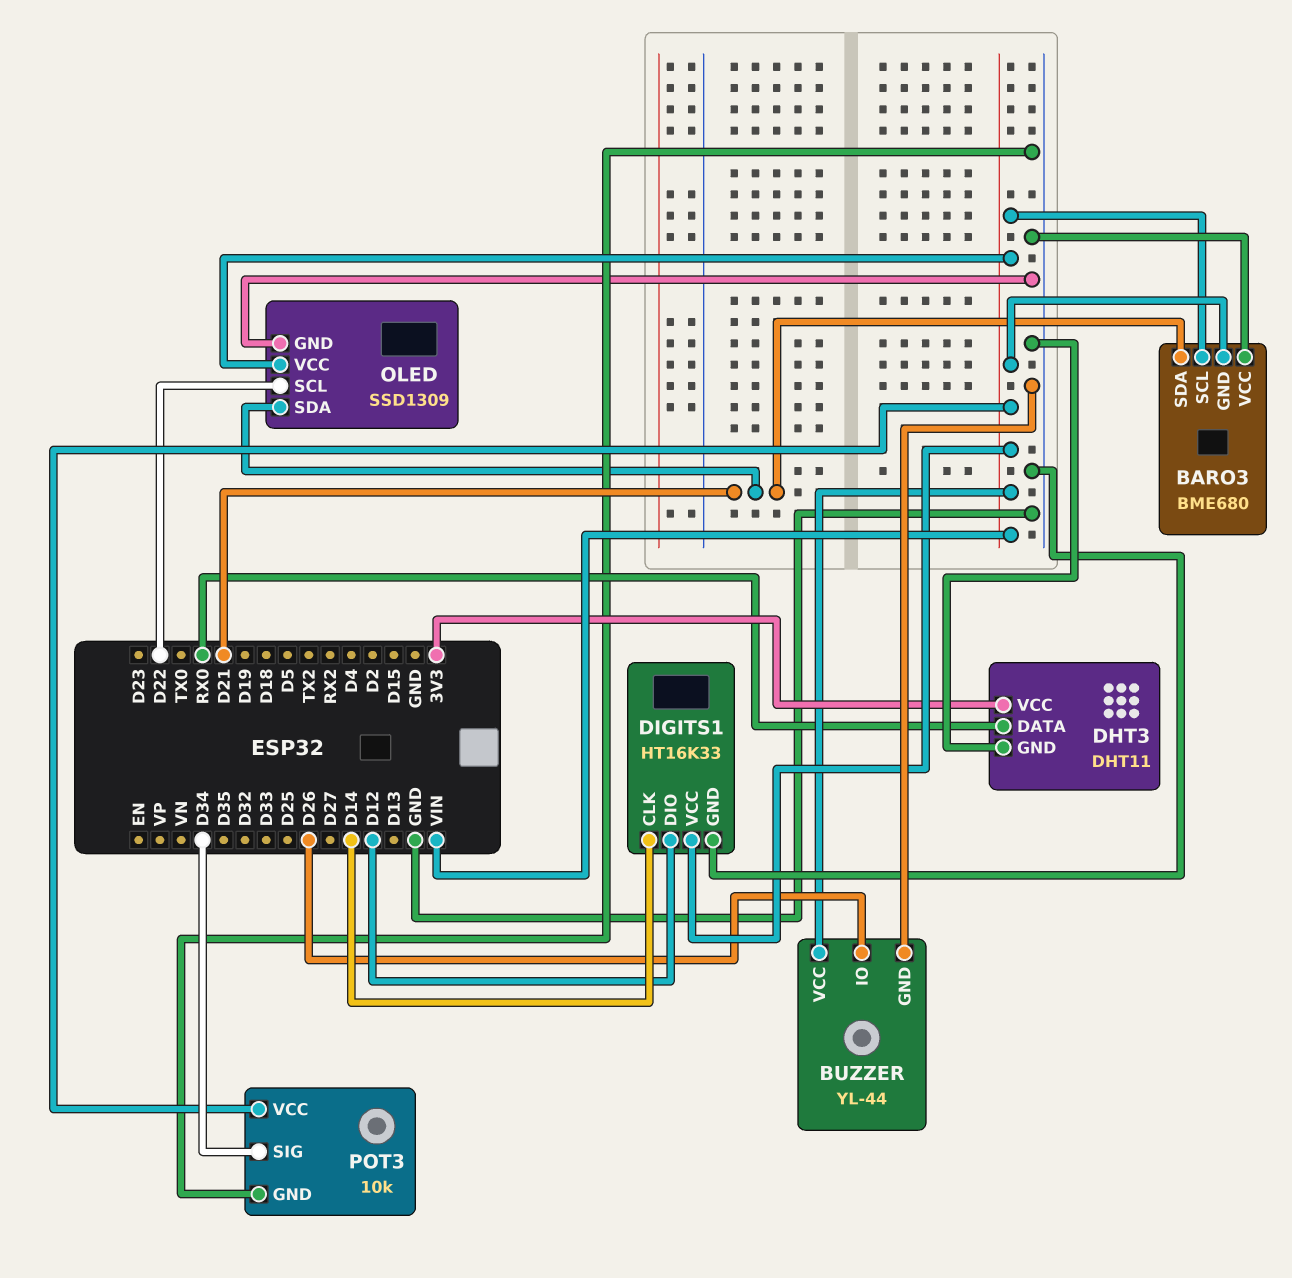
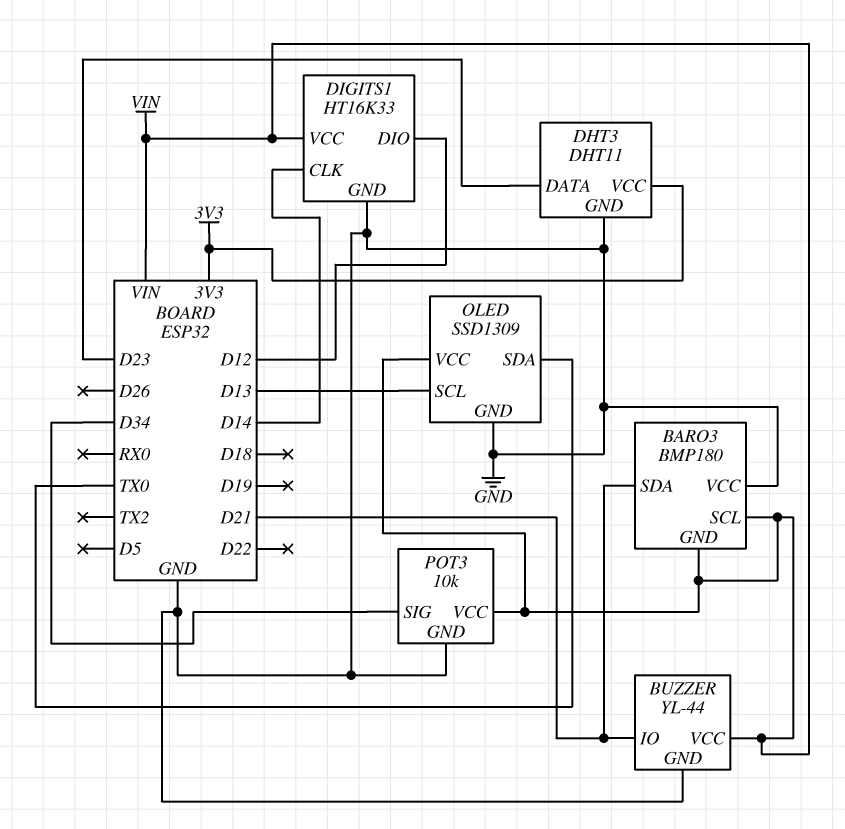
BARO3: BME680 -> BMP180
BUZZER pin IO: D26 -> D21
DHT3 pin DATA: RX0 -> D23
OLED pin SCL: D22 -> D13
OLED pin SDA: D21 -> TX0

